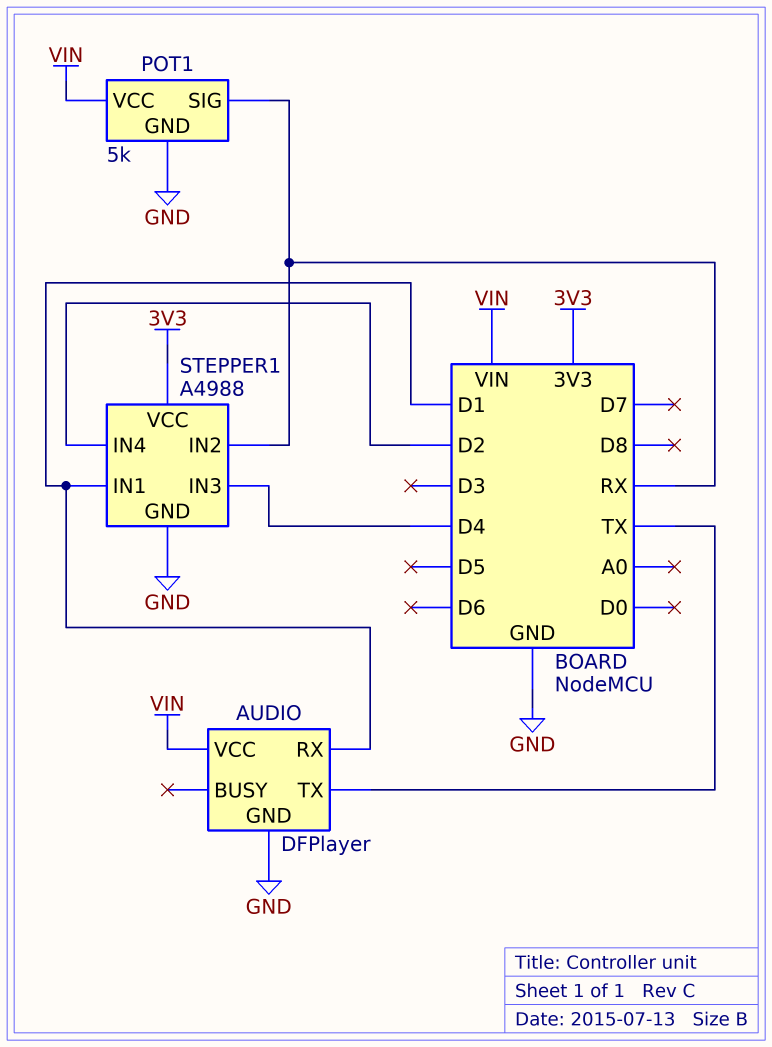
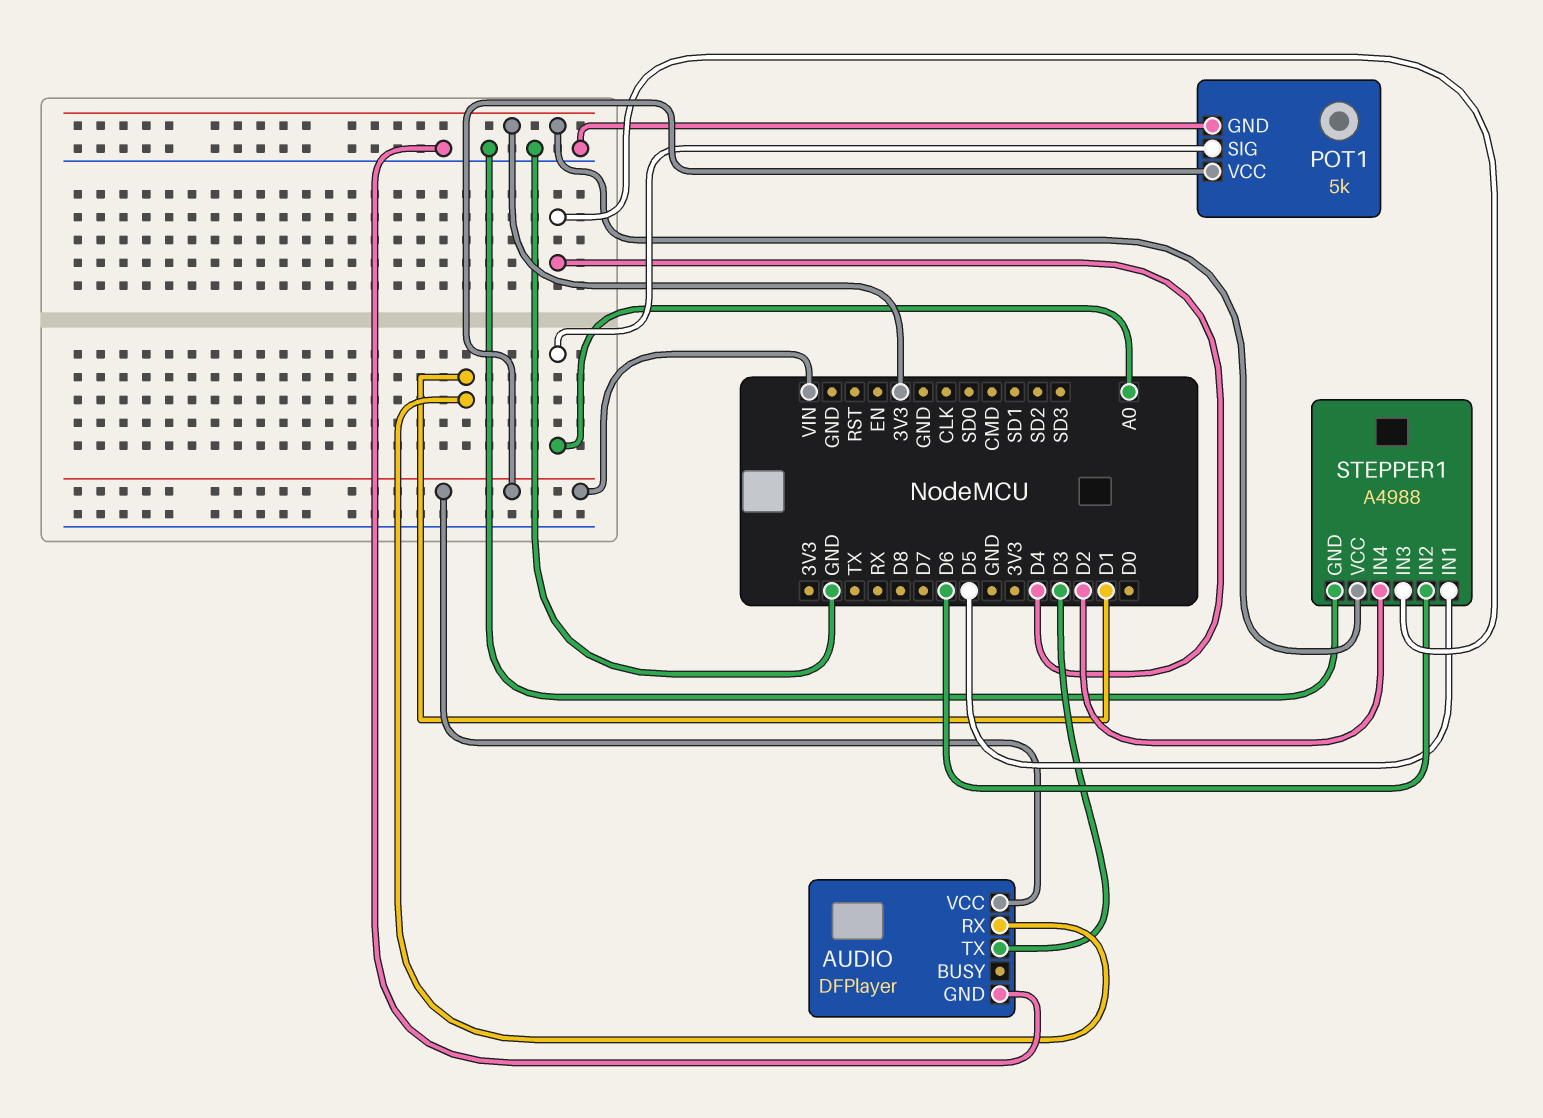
AUDIO pin TX: TX -> D3
POT1 pin SIG: RX -> A0
STEPPER1 pin IN1: D1 -> D5
STEPPER1 pin IN2: RX -> D6

